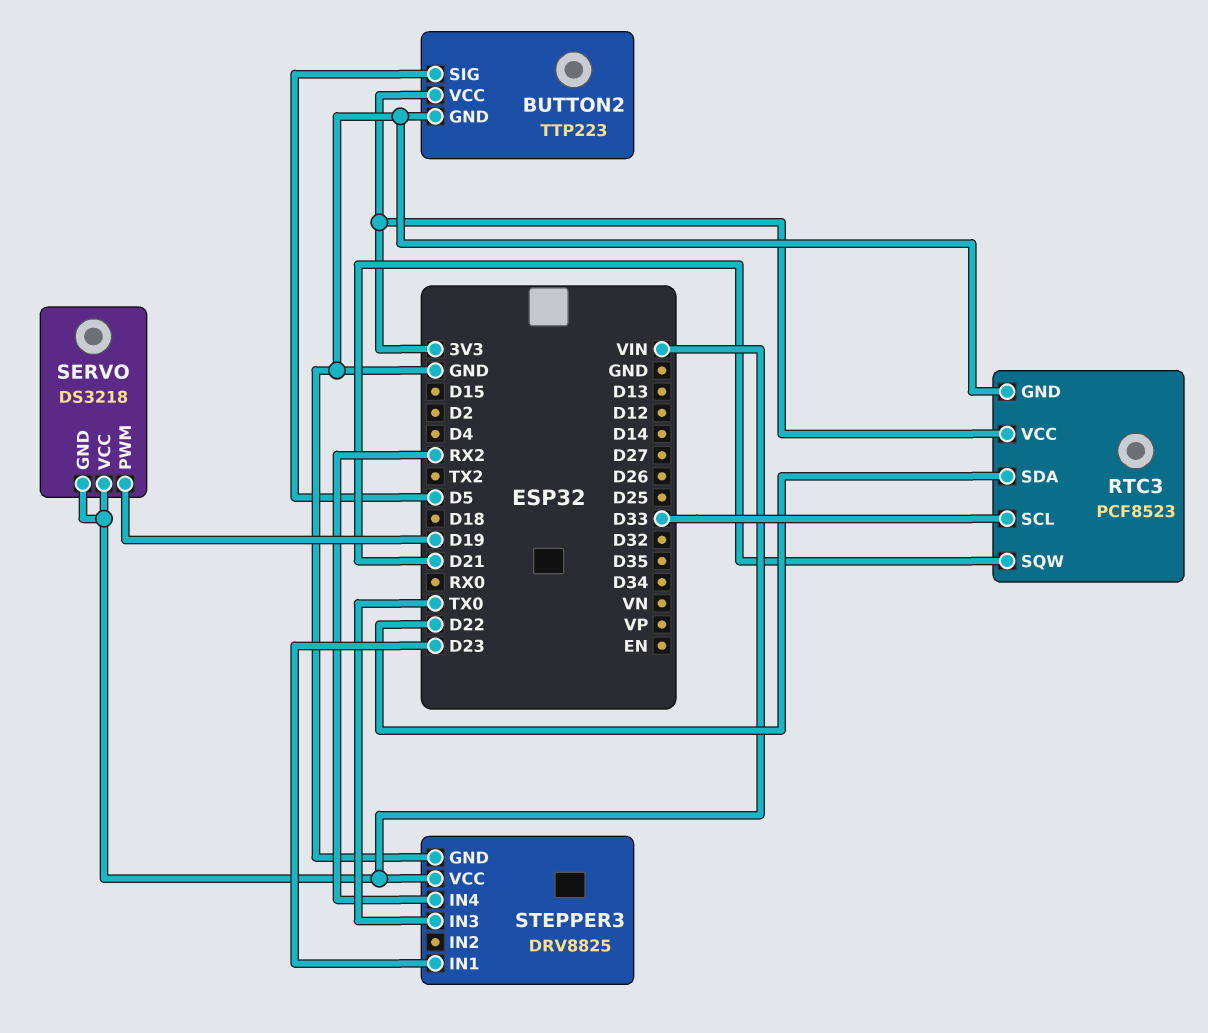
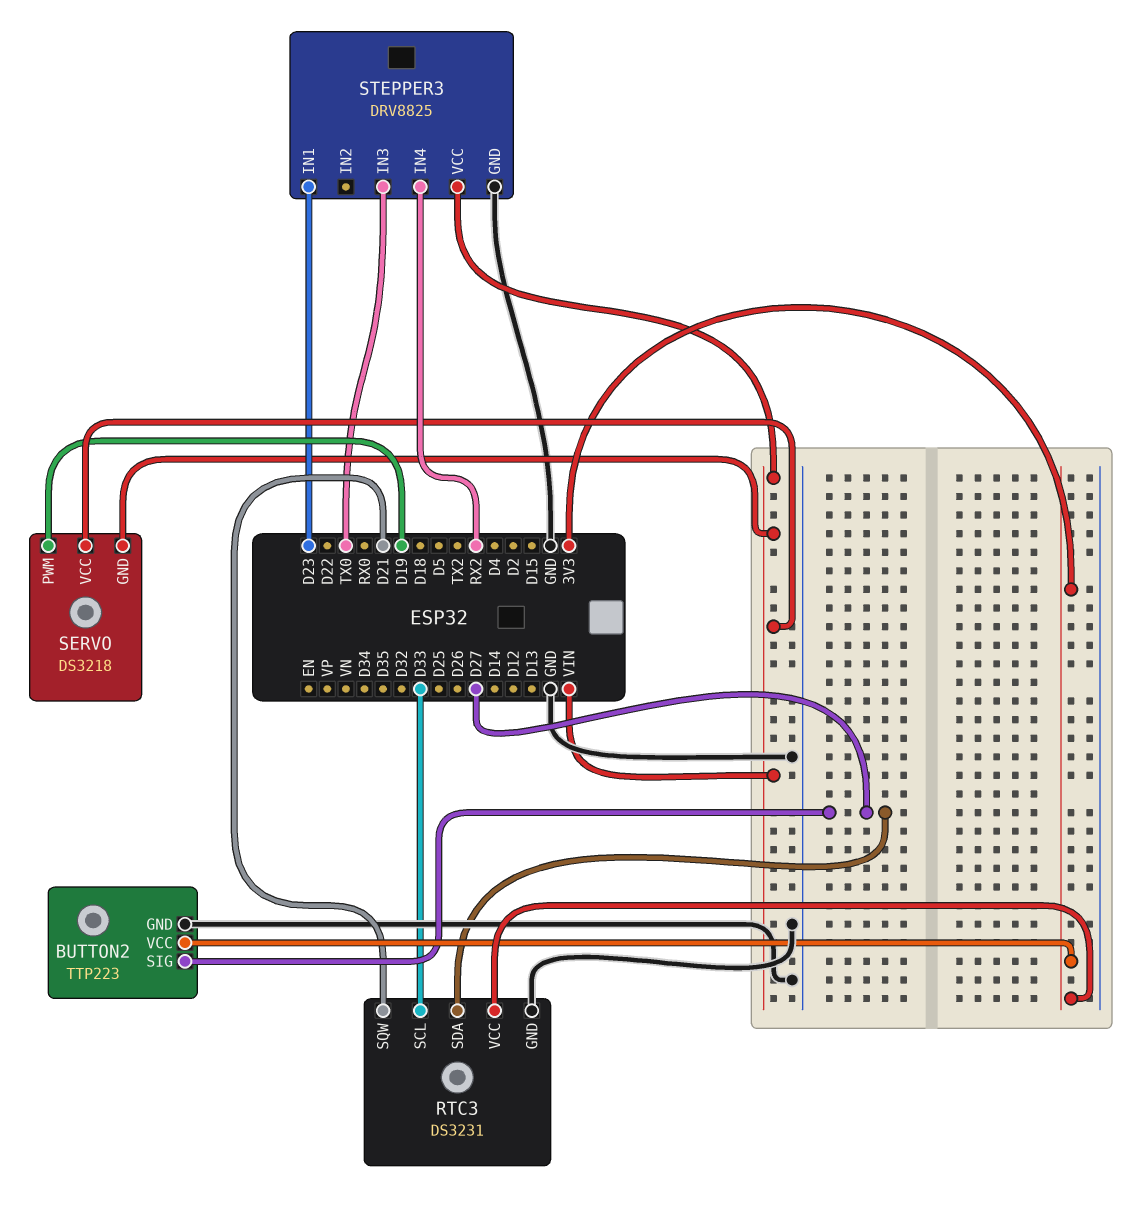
BUTTON2 pin SIG: D5 -> D27
RTC3: PCF8523 -> DS3231
RTC3 pin SDA: D22 -> D27

